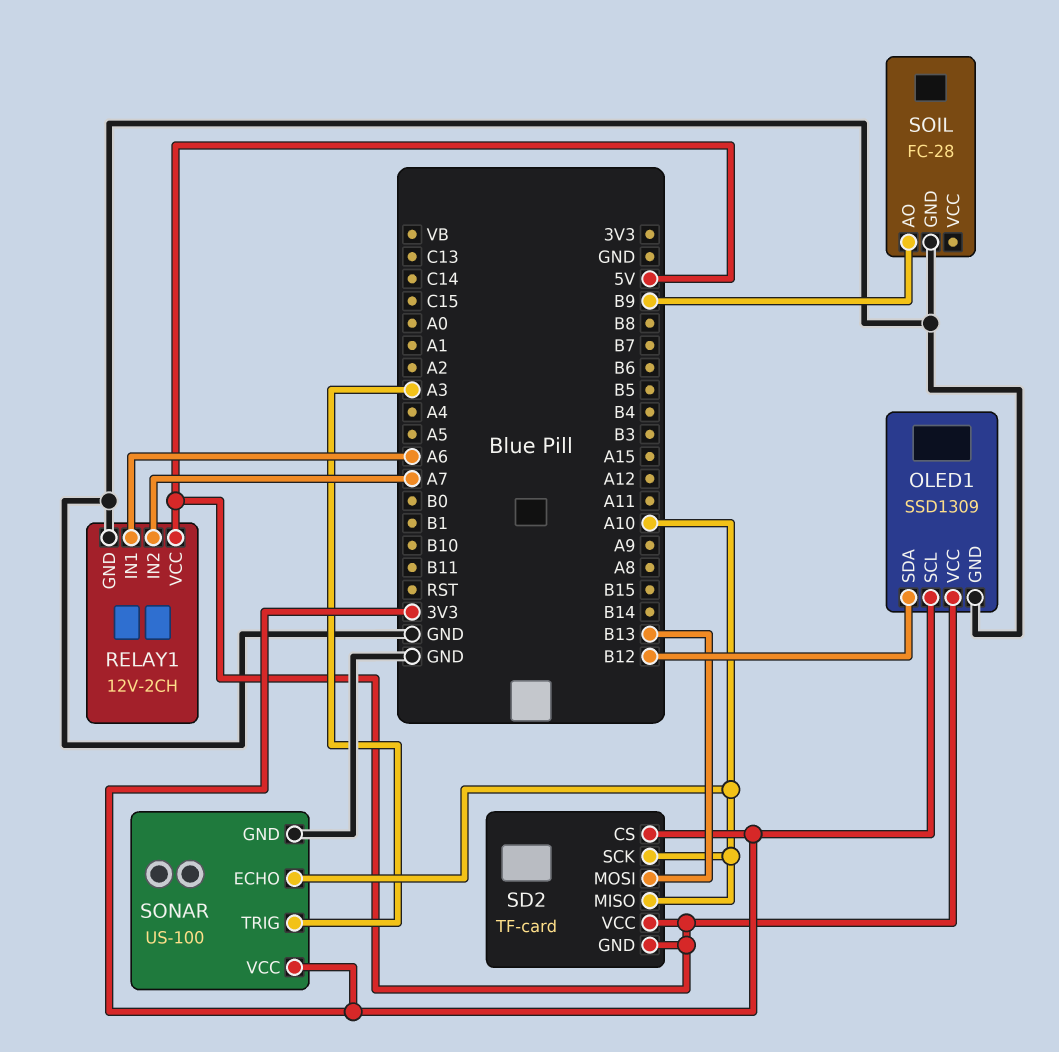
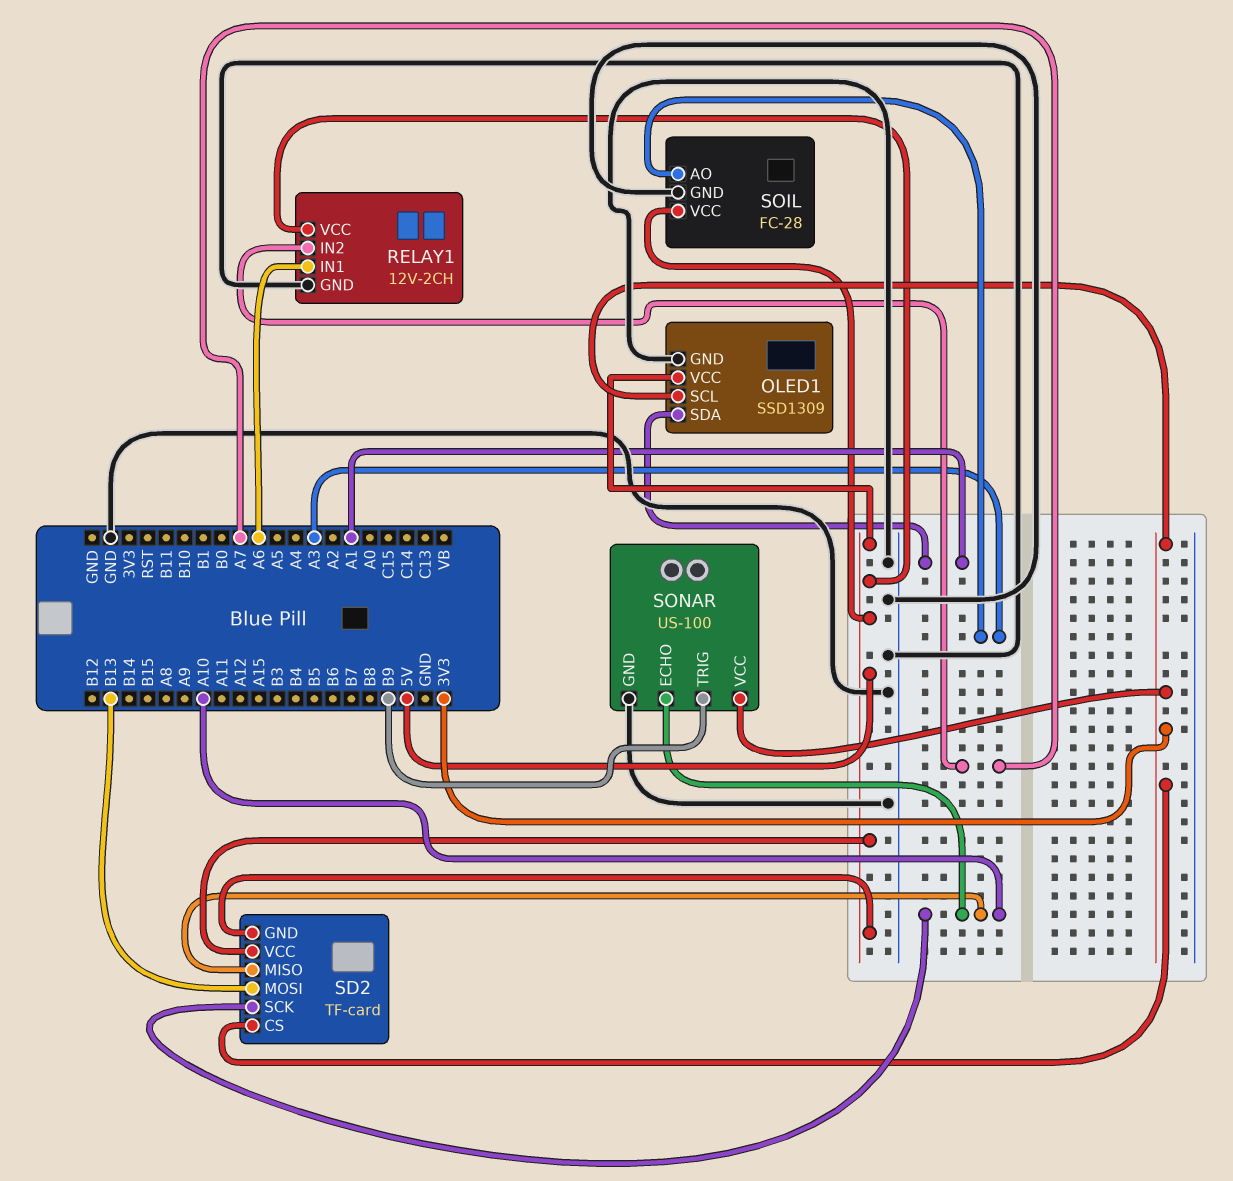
OLED1 pin SDA: B12 -> A1
SOIL pin AO: B9 -> A3
SOIL pin VCC: none -> 5V
SONAR pin TRIG: A3 -> B9

